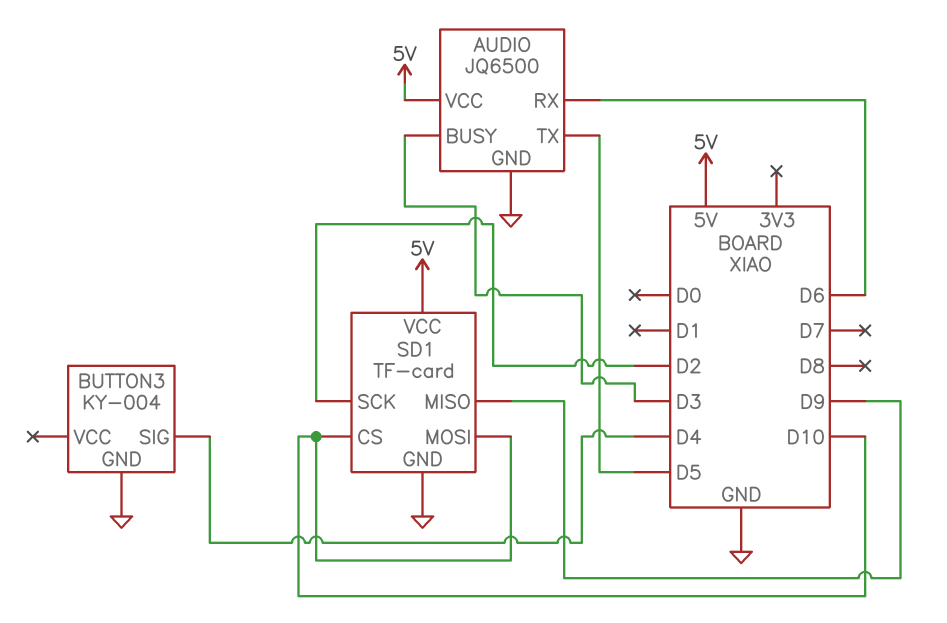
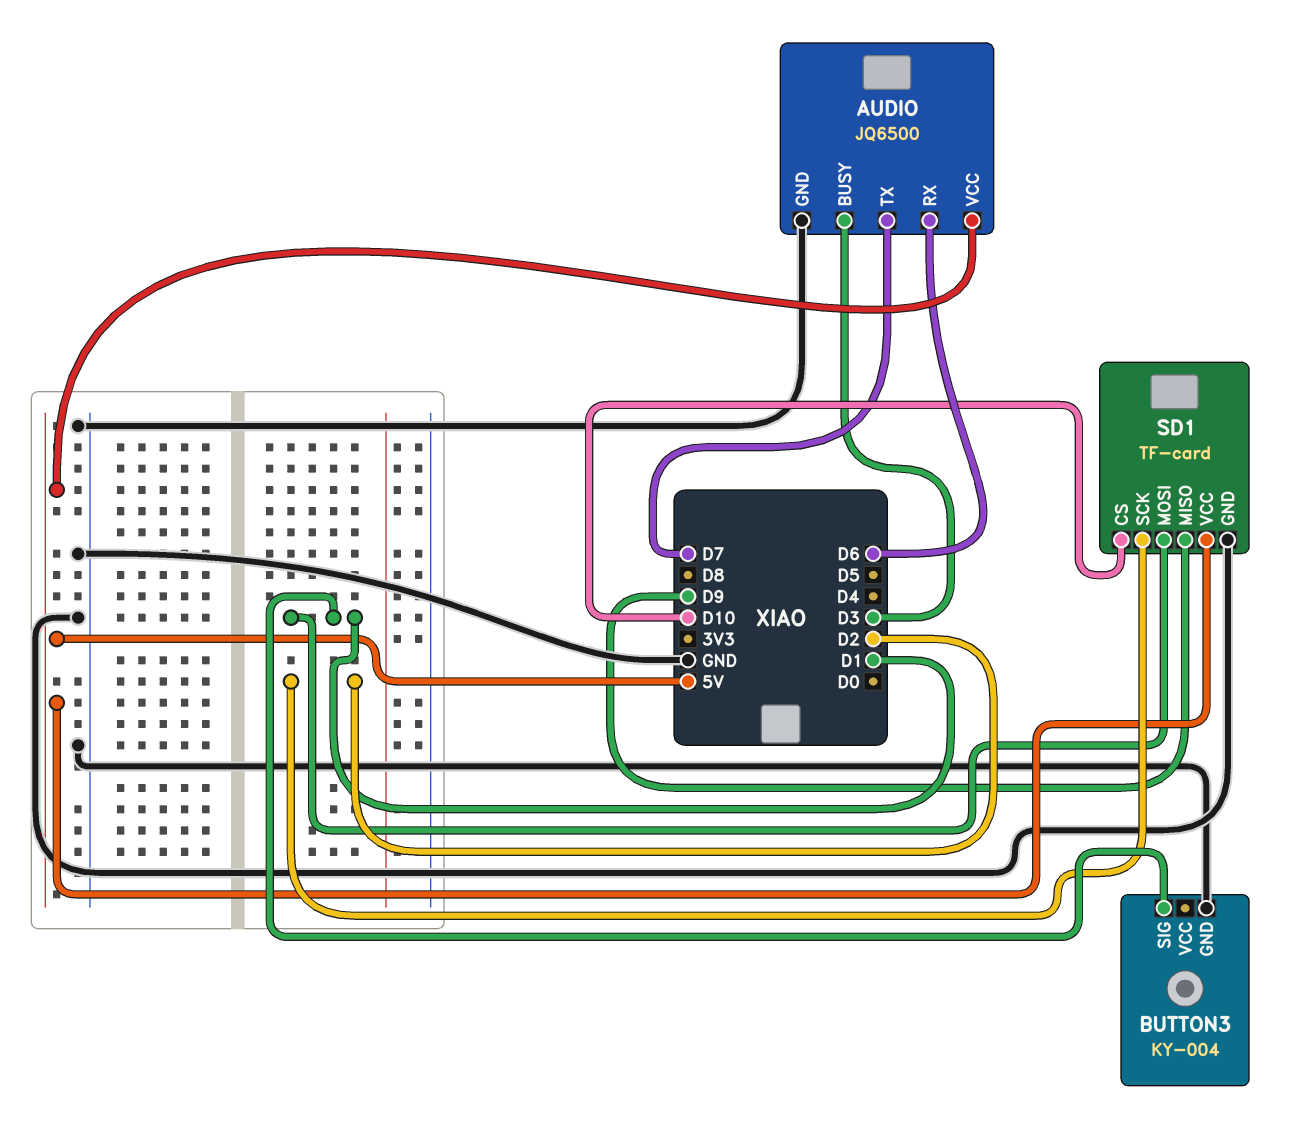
AUDIO pin TX: D5 -> D7
BUTTON3 pin SIG: D4 -> D1
SD1 pin MOSI: D10 -> D1

